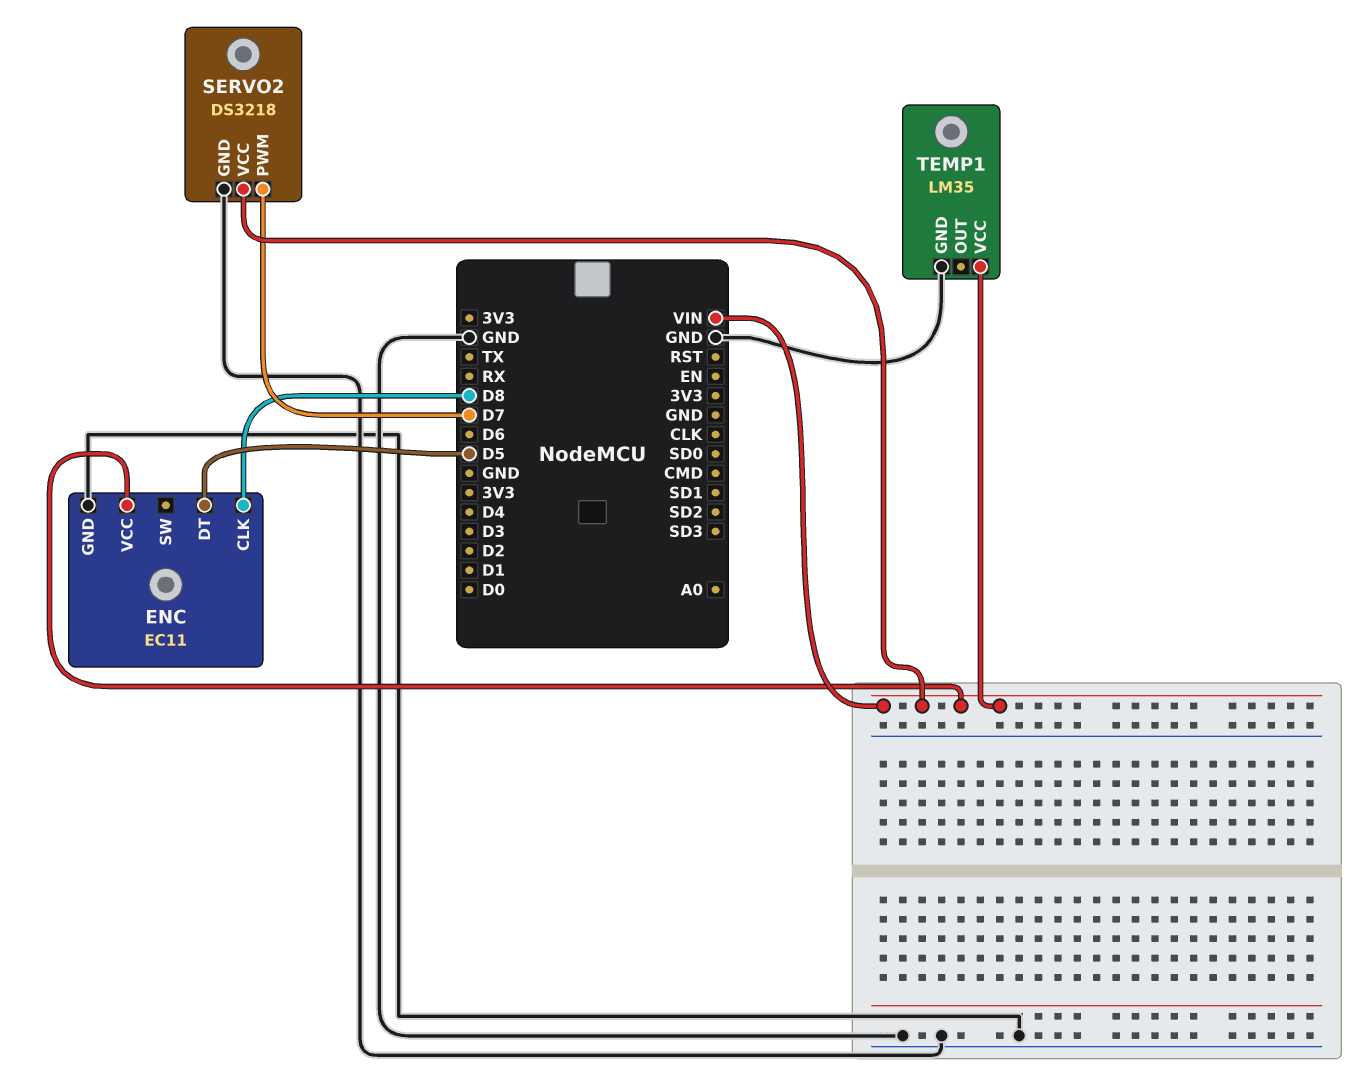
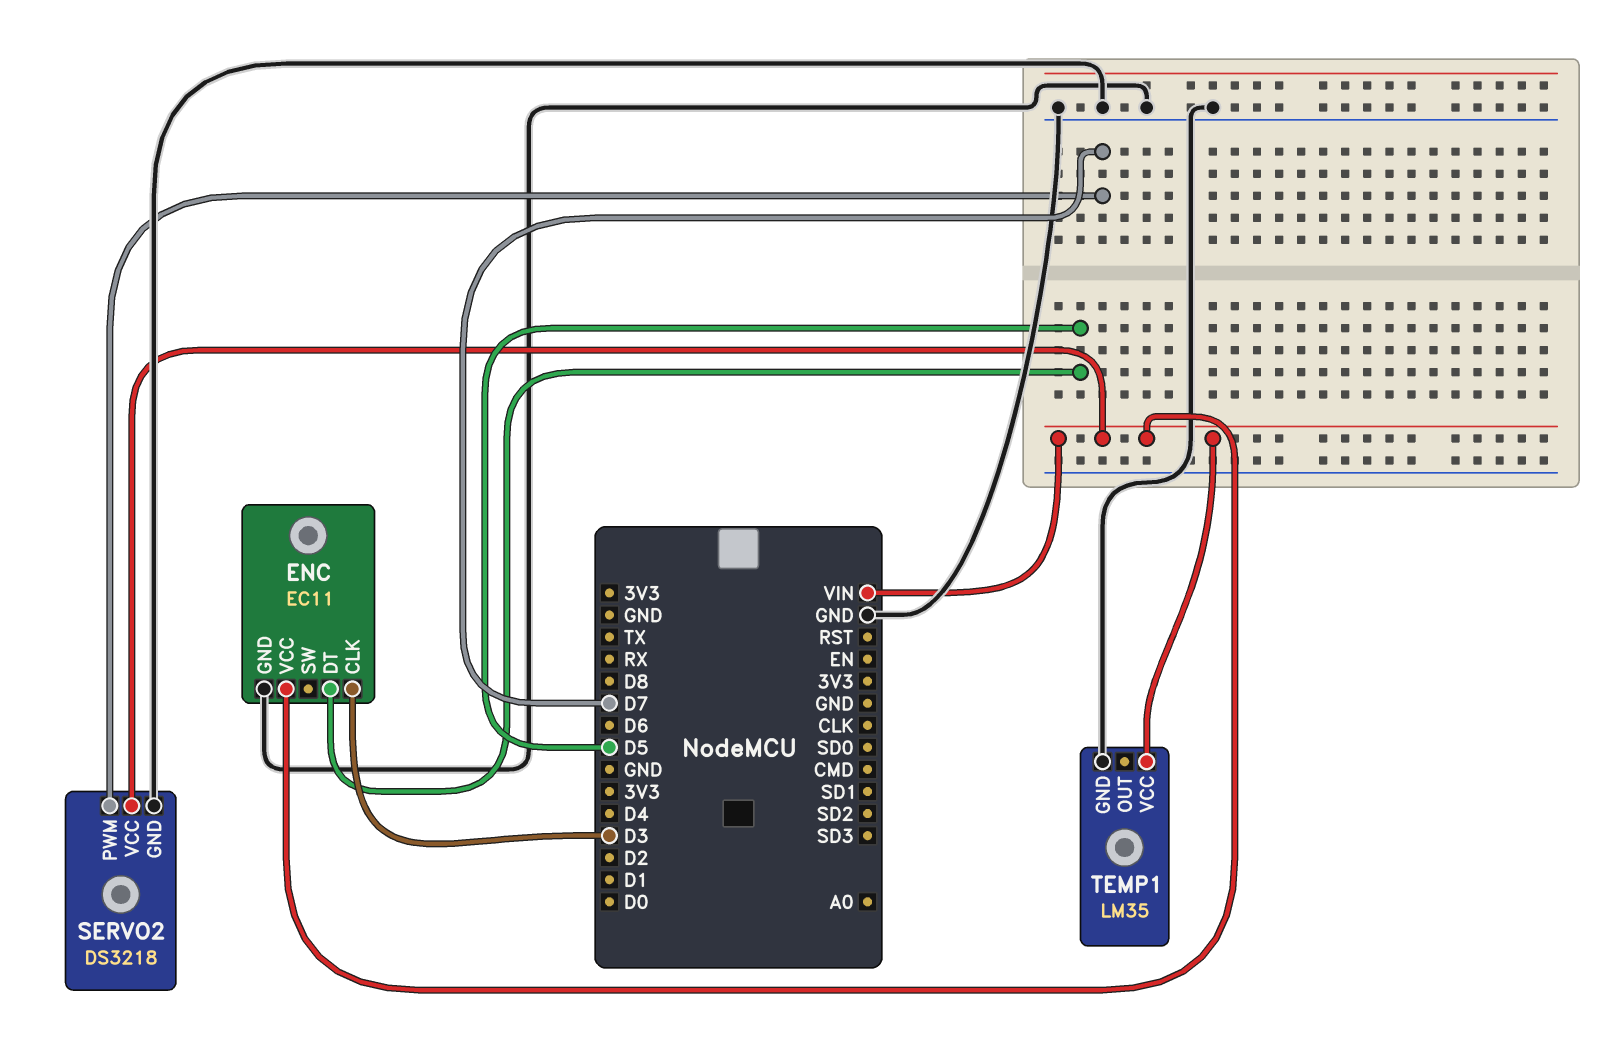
ENC pin CLK: D8 -> D3

